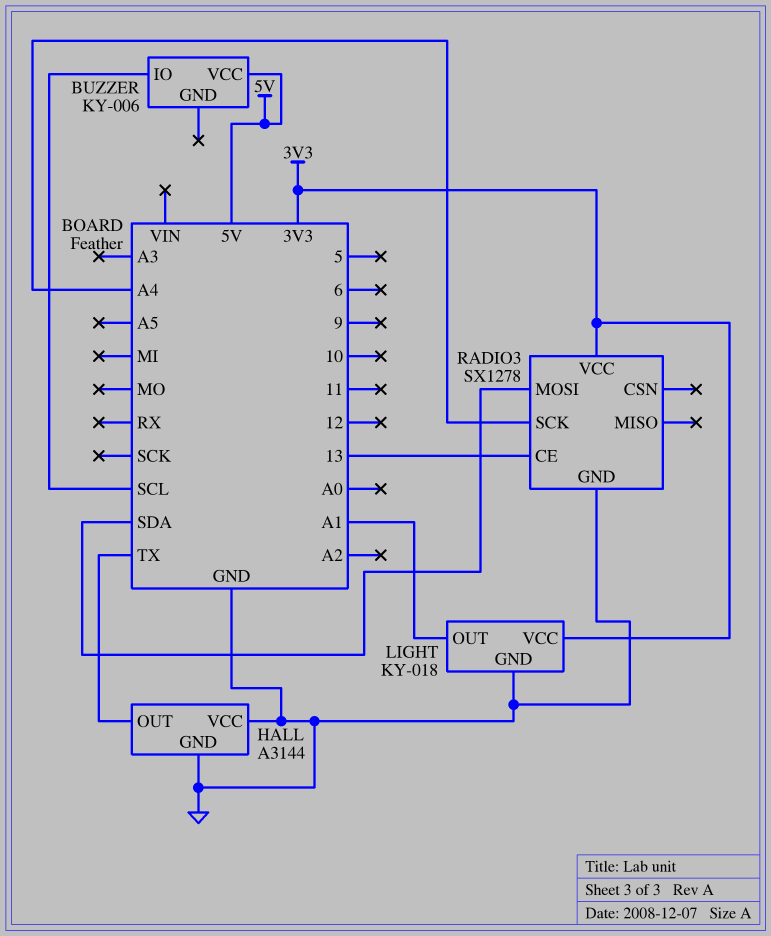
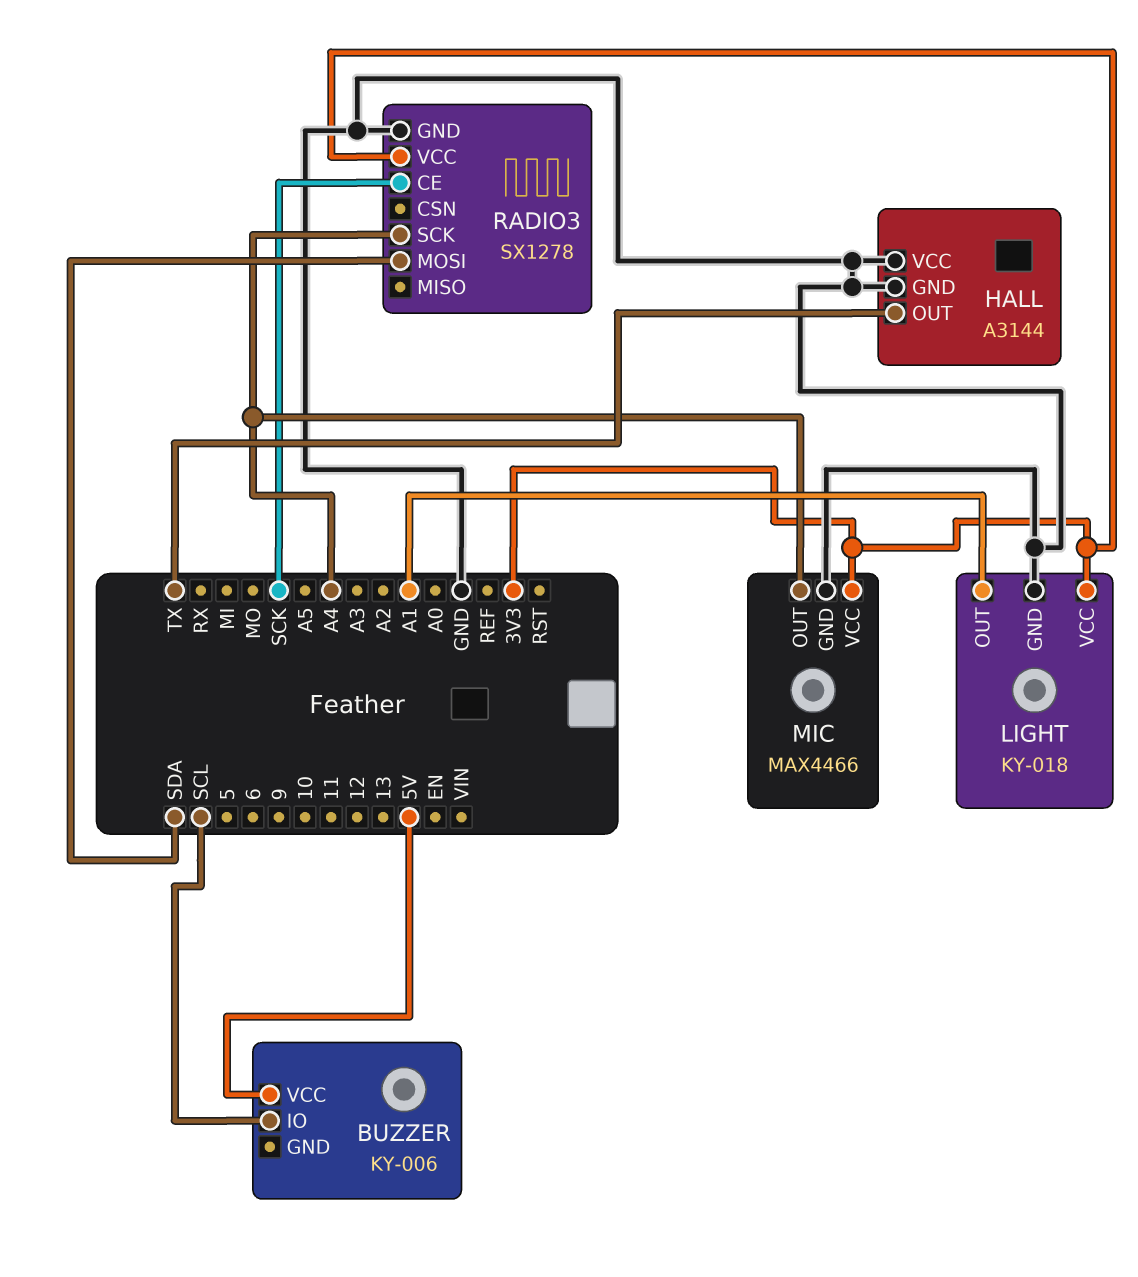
MIC: none -> MAX4466
MIC pin GND: none -> GND
MIC pin OUT: none -> A4
MIC pin VCC: none -> 3V3
RADIO3 pin CE: 13 -> SCK

